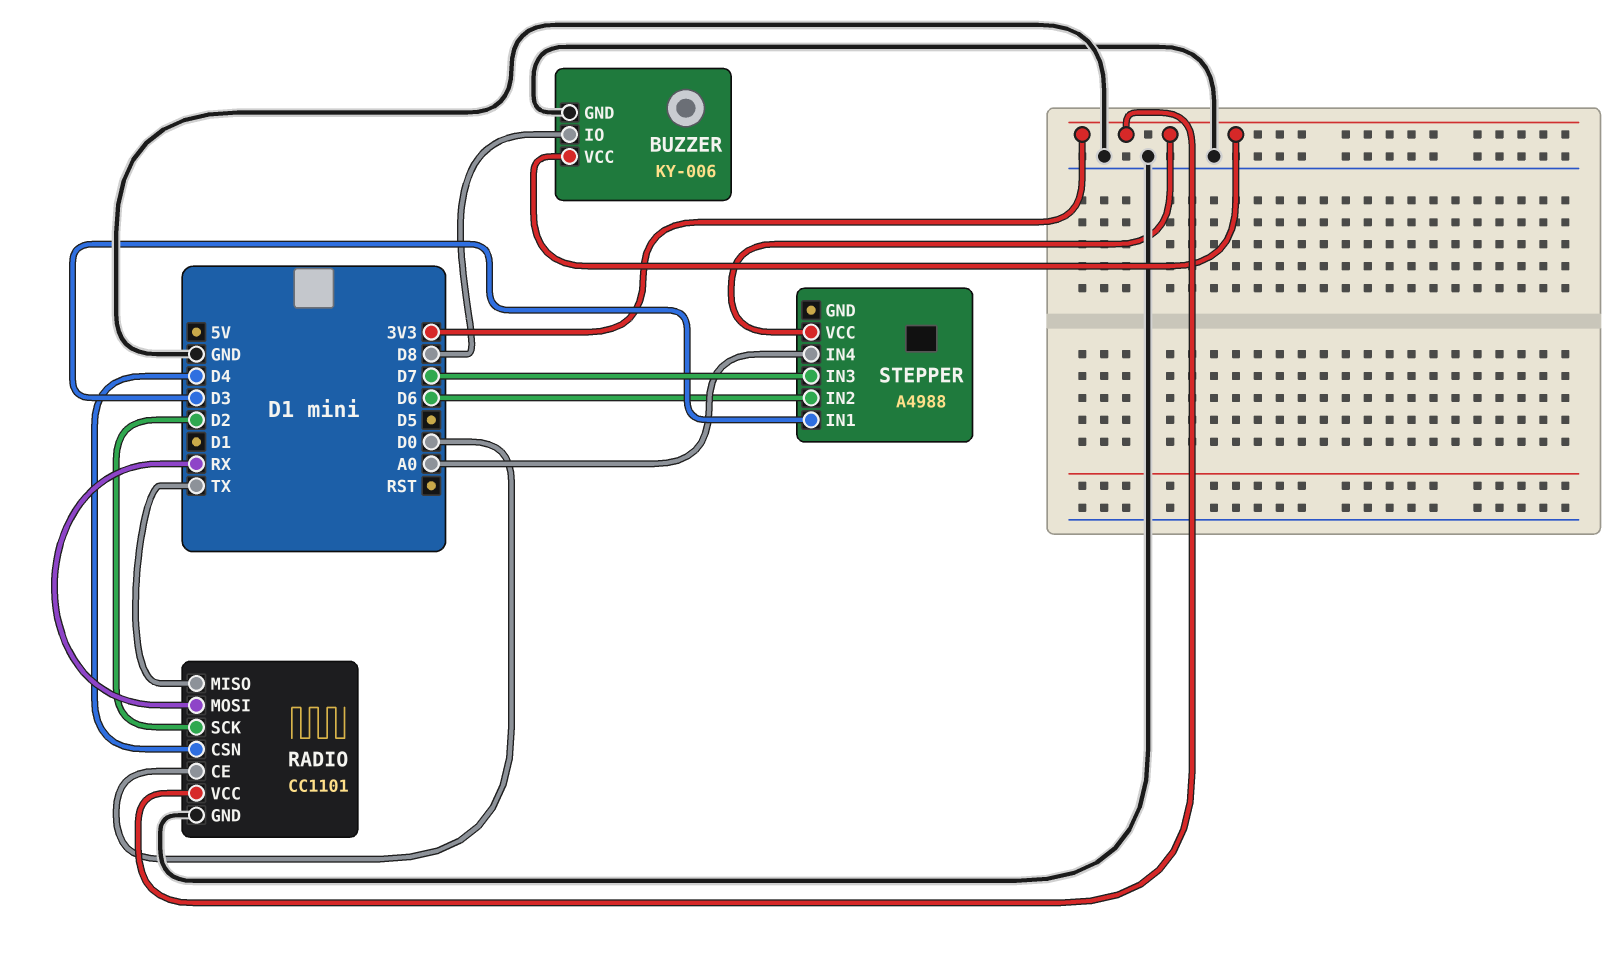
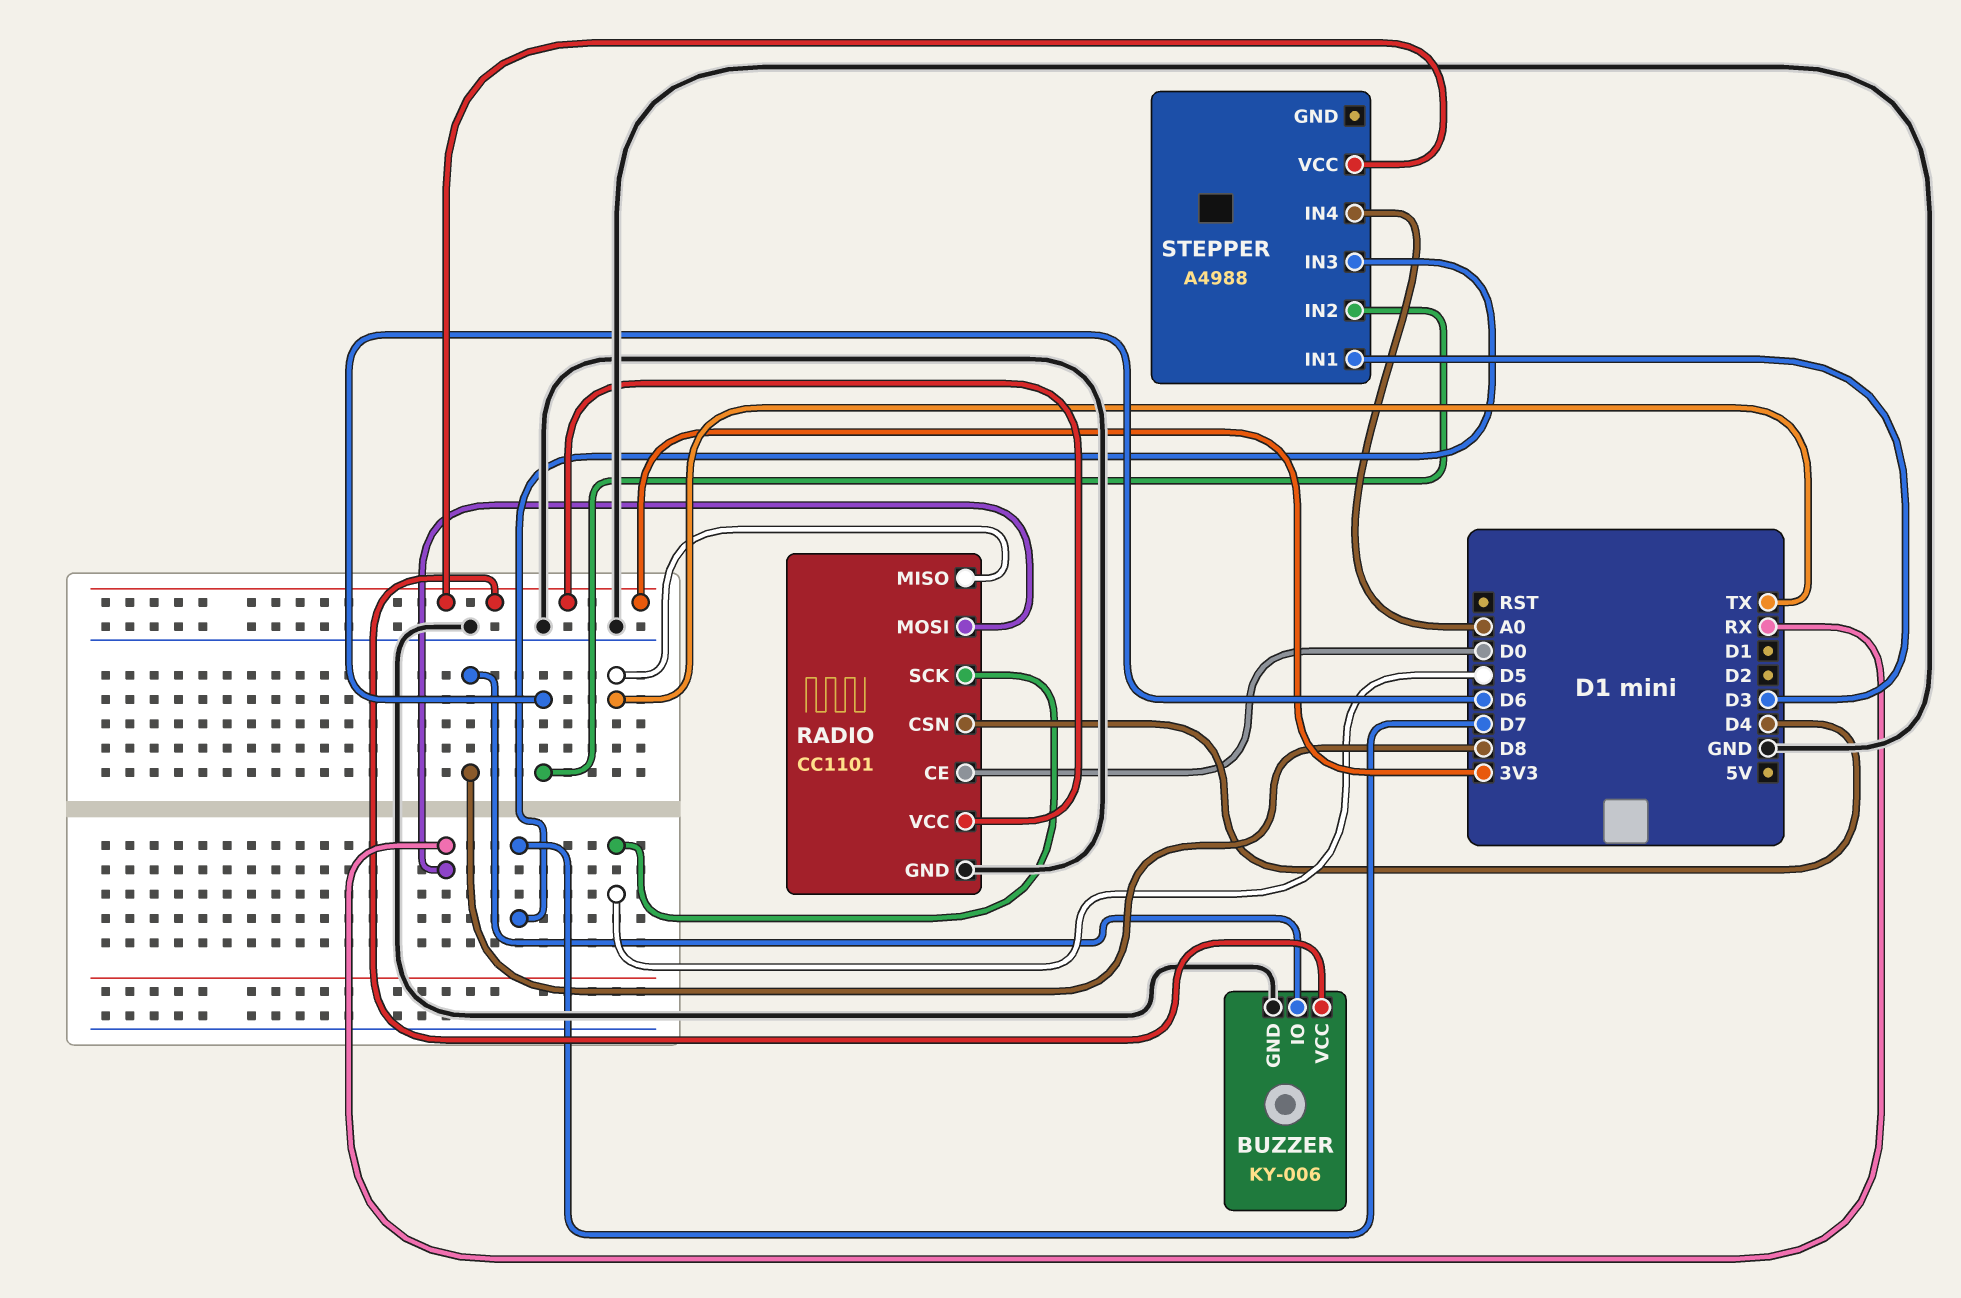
RADIO pin SCK: D2 -> D5

